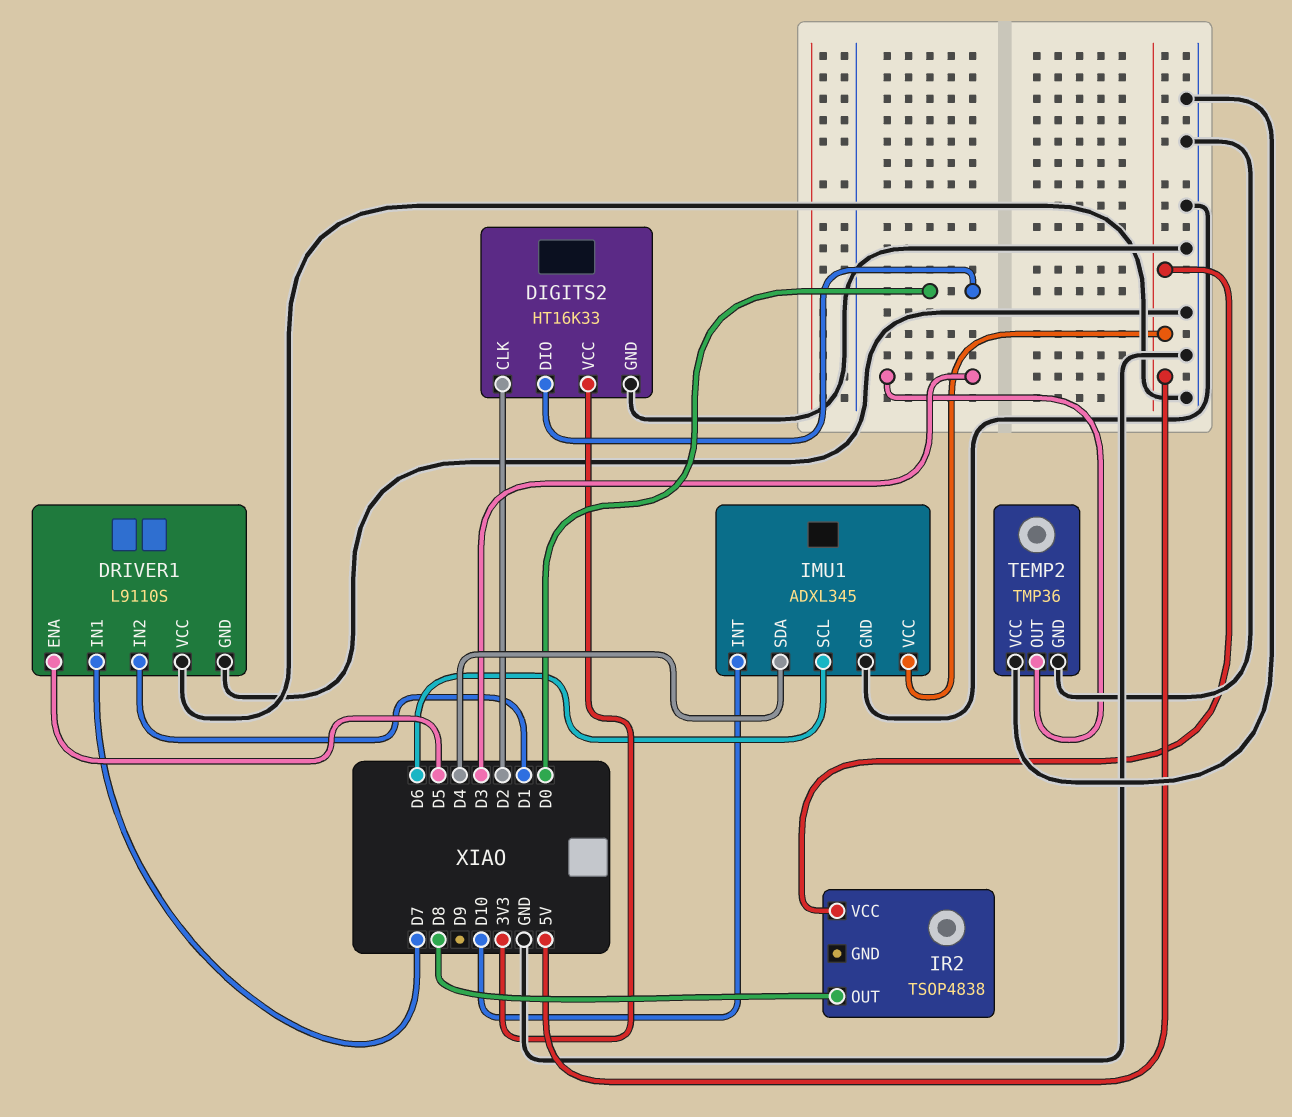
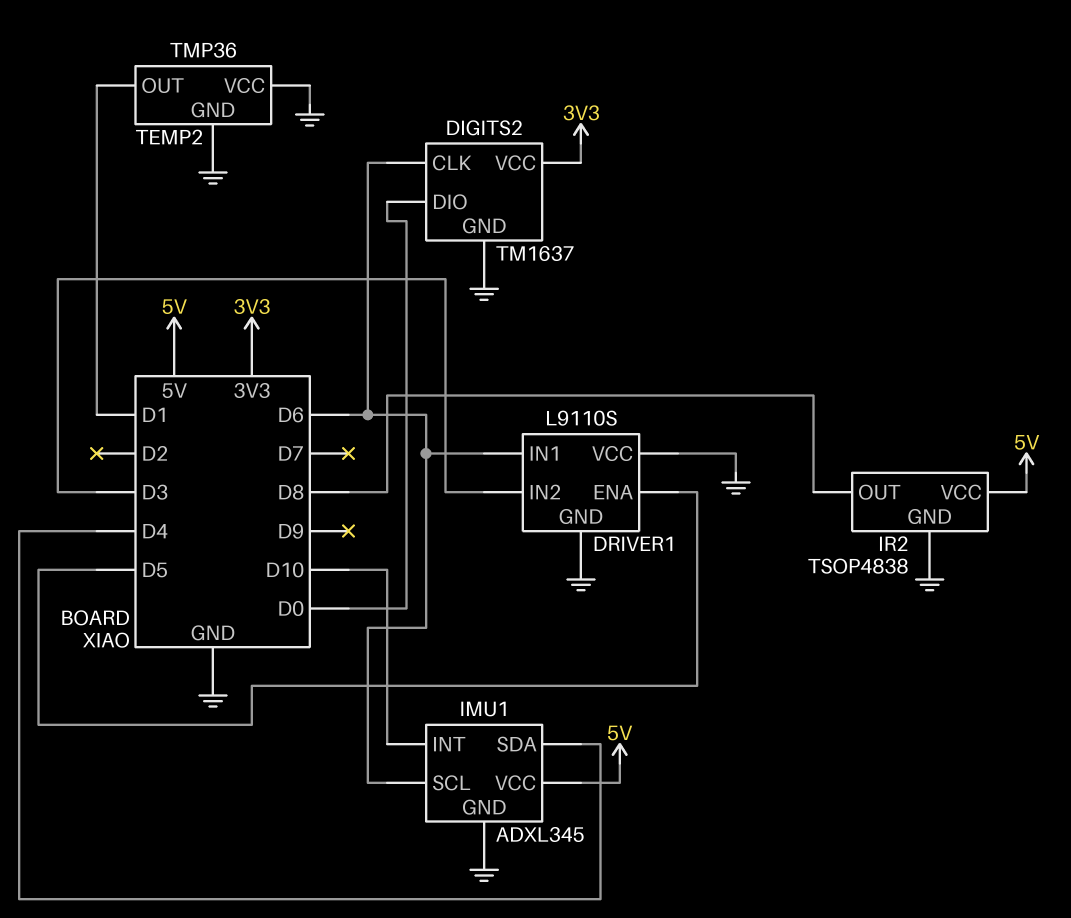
DIGITS2: HT16K33 -> TM1637
DIGITS2 pin CLK: D2 -> D6
DRIVER1 pin IN1: D7 -> D6
DRIVER1 pin IN2: D1 -> D3
IR2 pin GND: none -> GND
TEMP2 pin OUT: D3 -> D1

